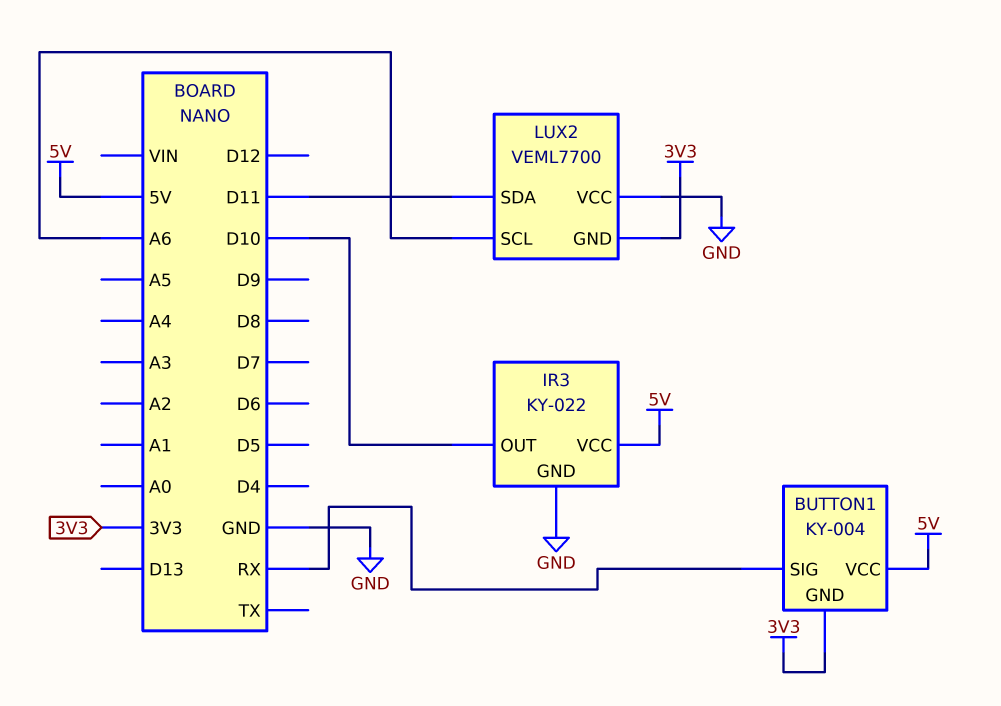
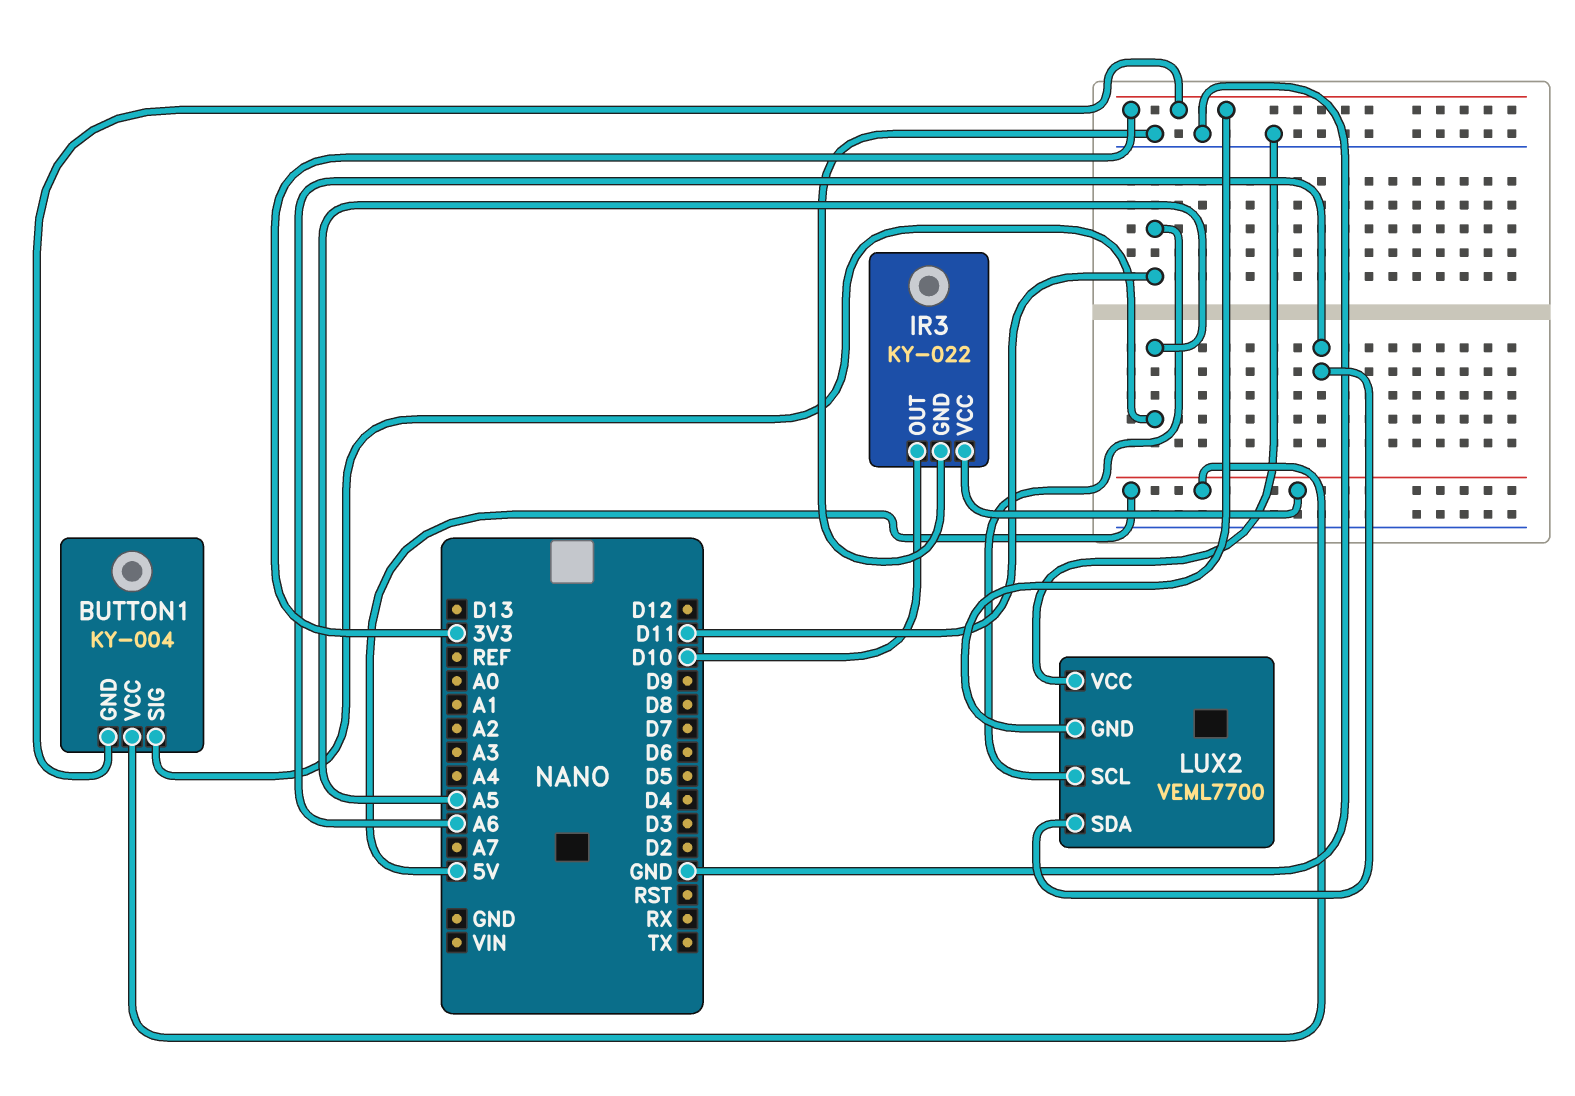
BUTTON1 pin SIG: RX -> A5
LUX2 pin SCL: A6 -> D11
LUX2 pin SDA: D11 -> A6

